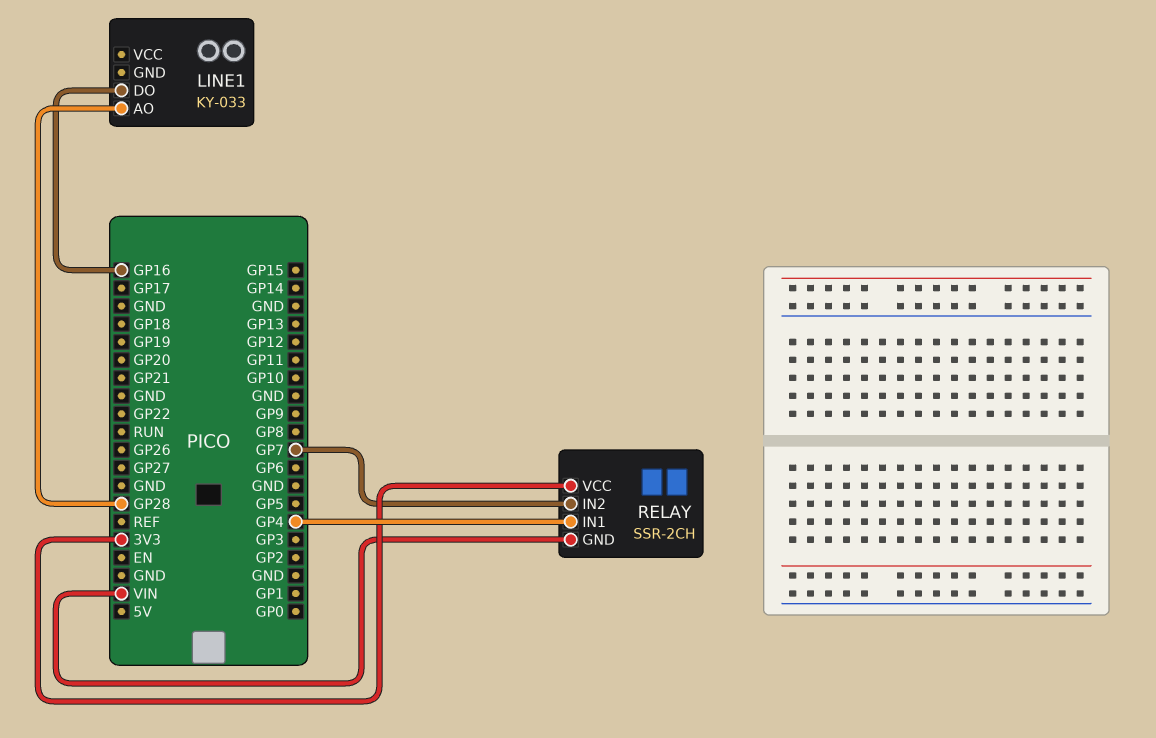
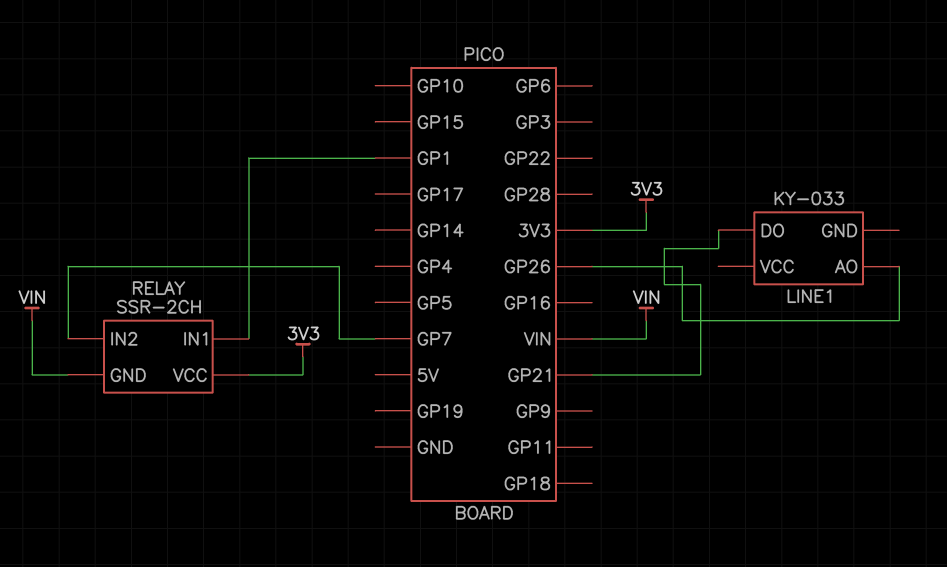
LINE1 pin AO: GP28 -> GP26
LINE1 pin DO: GP16 -> GP21
RELAY pin IN1: GP4 -> GP1

